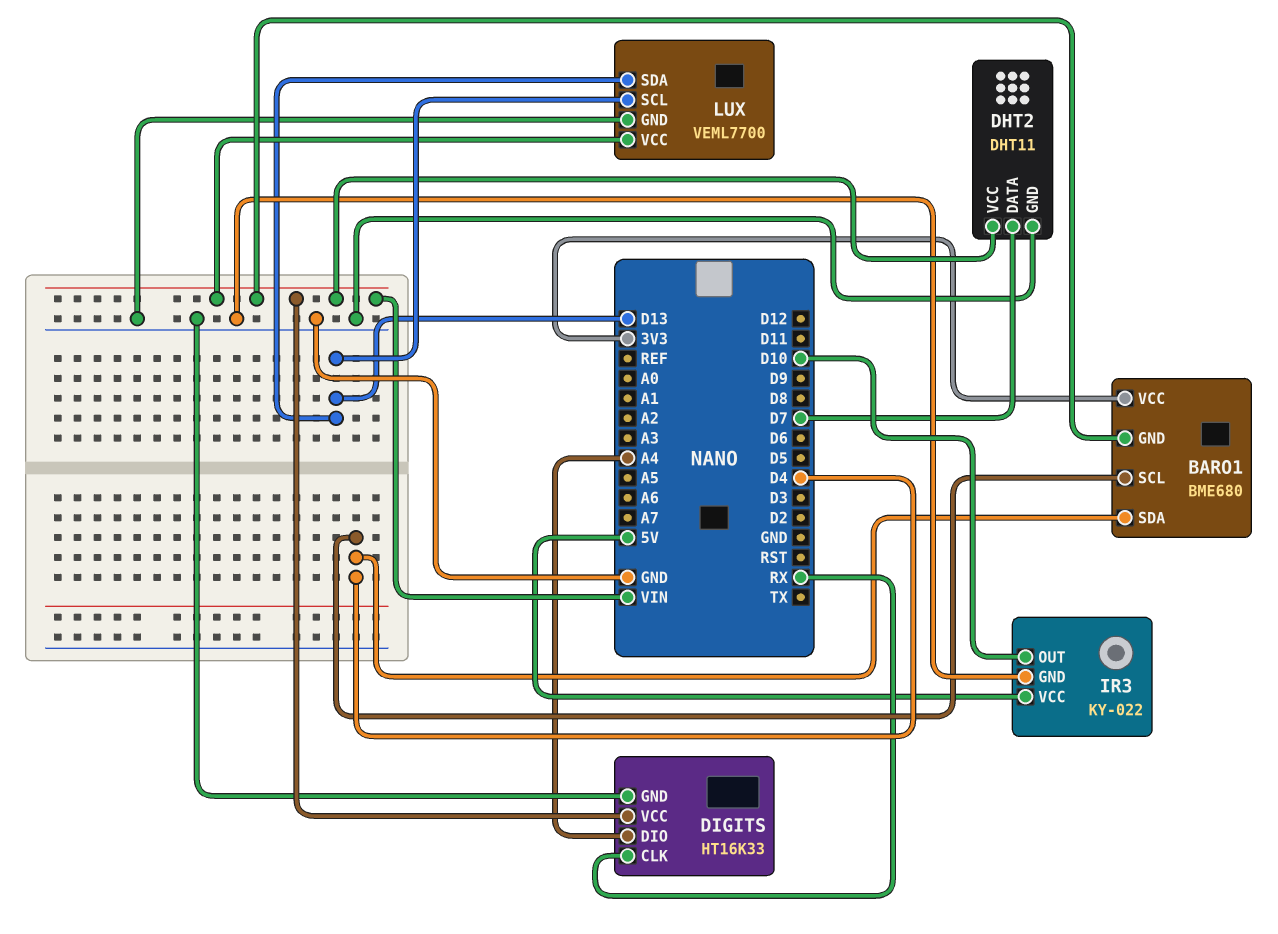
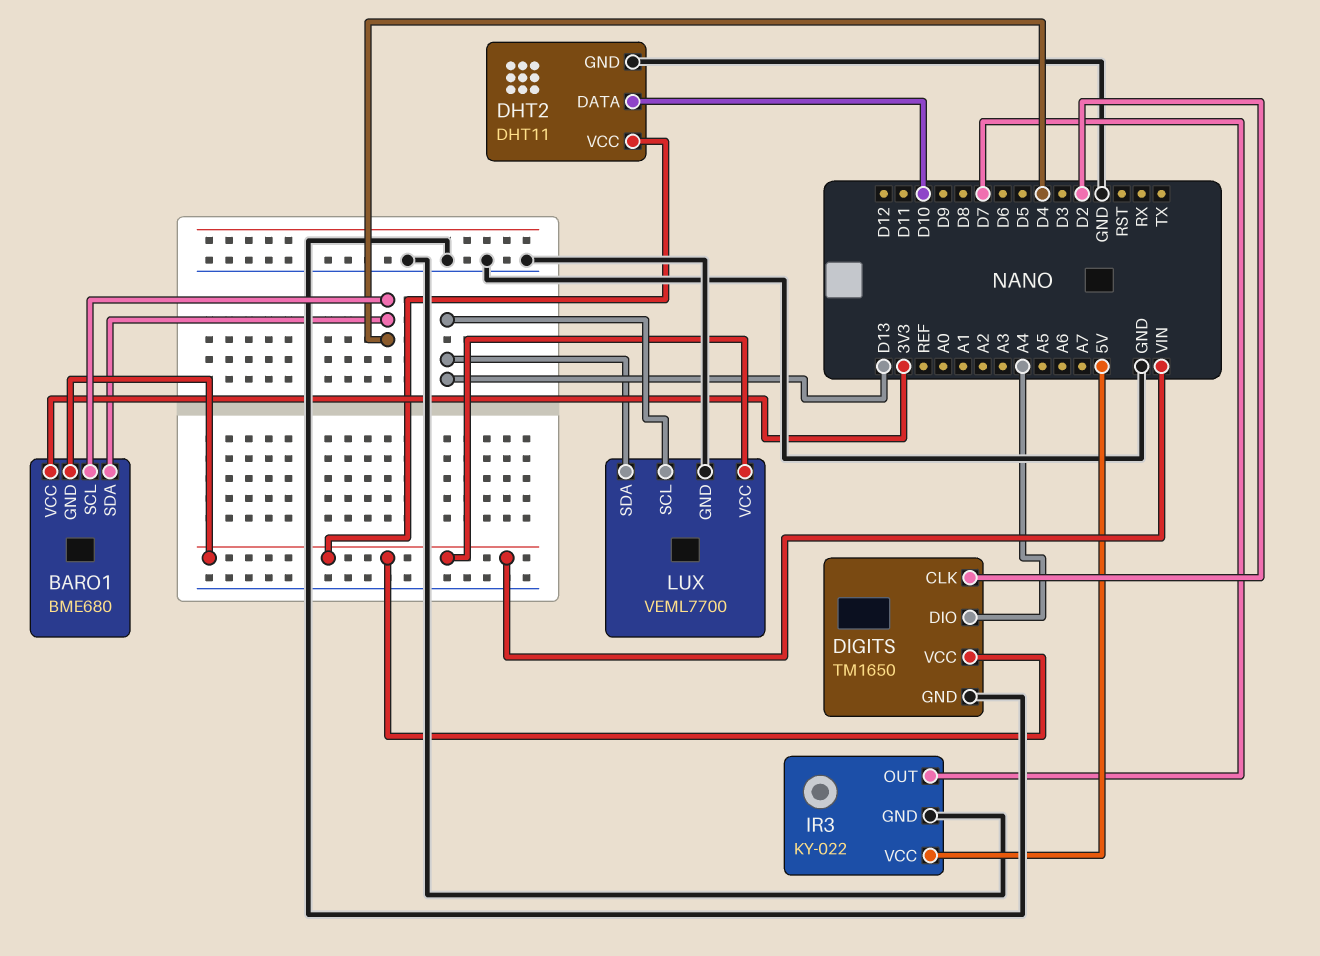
DHT2 pin DATA: D7 -> D10
DIGITS: HT16K33 -> TM1650
DIGITS pin CLK: RX -> D2
IR3 pin OUT: D10 -> D7

